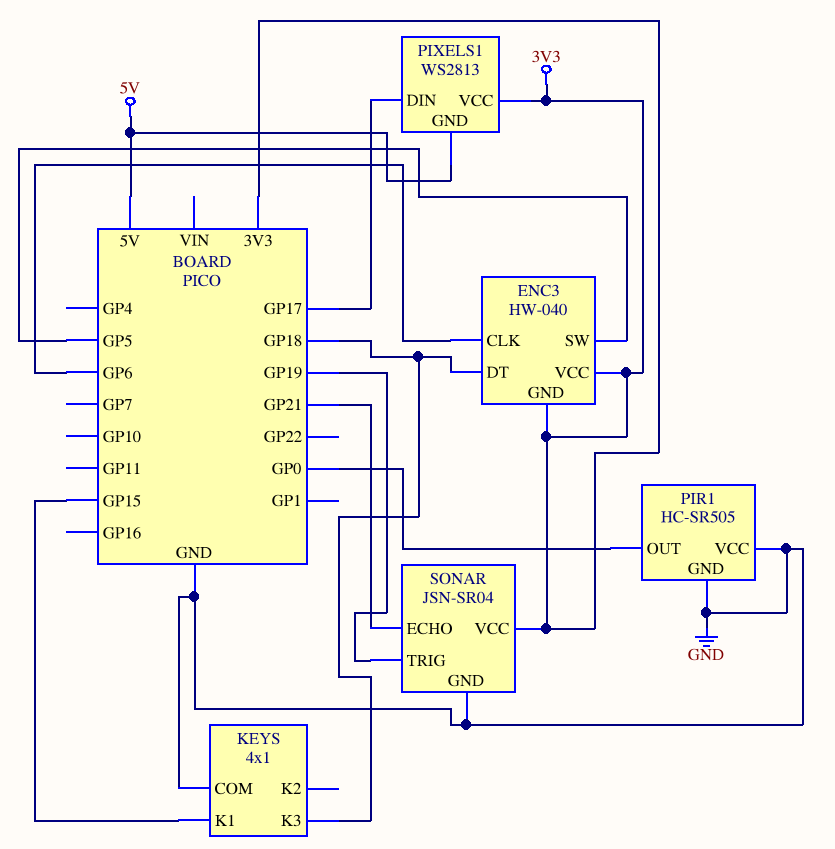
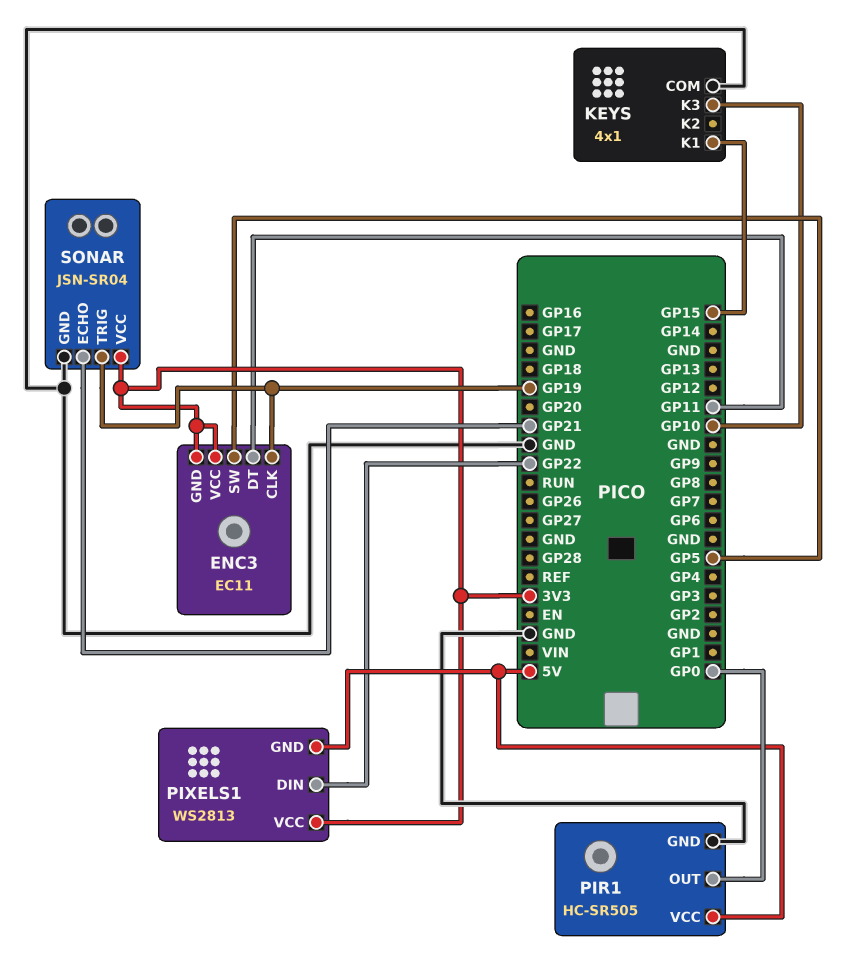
ENC3: HW-040 -> EC11
ENC3 pin CLK: GP6 -> GP19
ENC3 pin DT: GP18 -> GP11
KEYS pin K3: GP18 -> GP10
PIR1 pin VCC: GND -> 5V
PIXELS1 pin DIN: GP17 -> GP22

